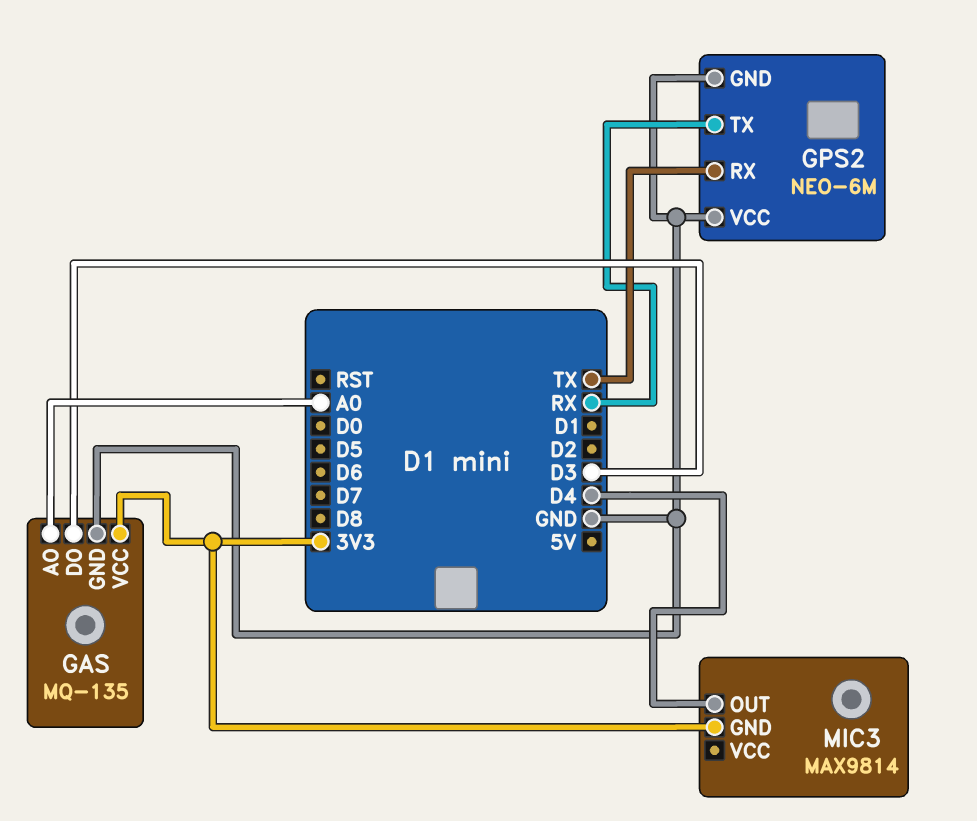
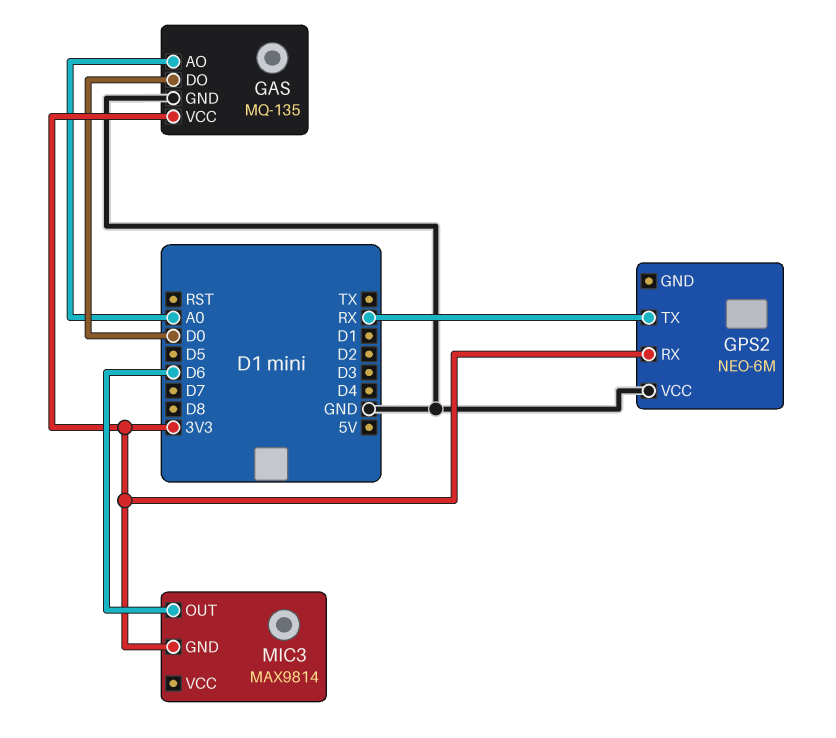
GAS pin DO: D3 -> D0
GPS2 pin GND: GND -> none
GPS2 pin RX: TX -> 3V3
MIC3 pin OUT: D4 -> D6

